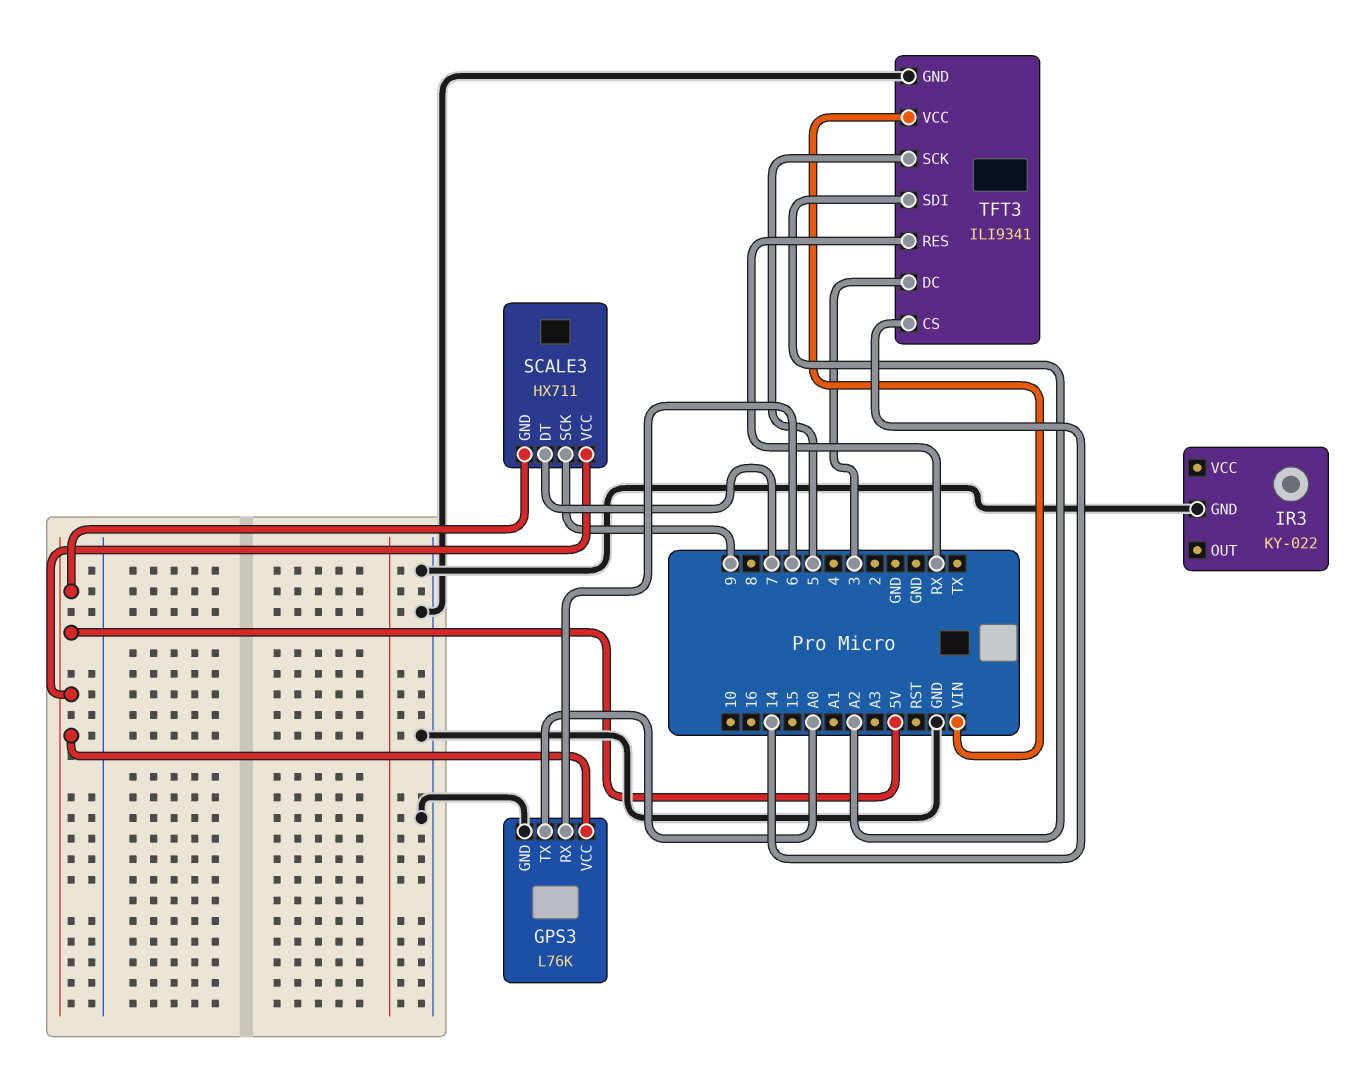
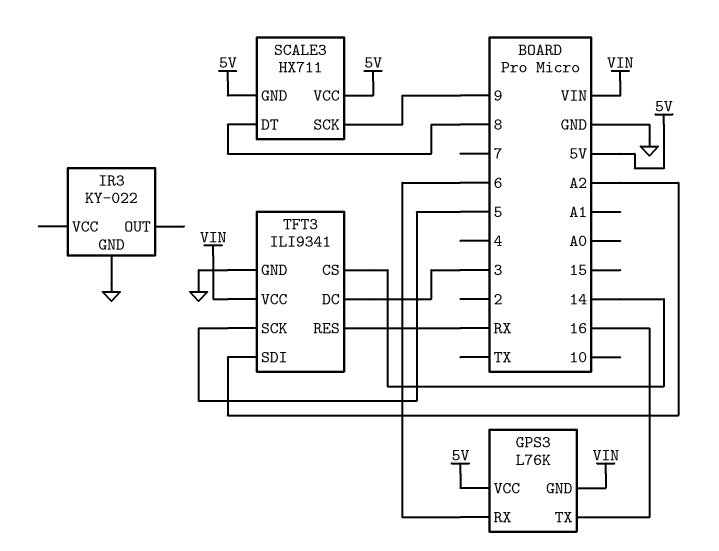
GPS3 pin GND: GND -> VIN
GPS3 pin TX: A0 -> 16
SCALE3 pin DT: 7 -> 8

